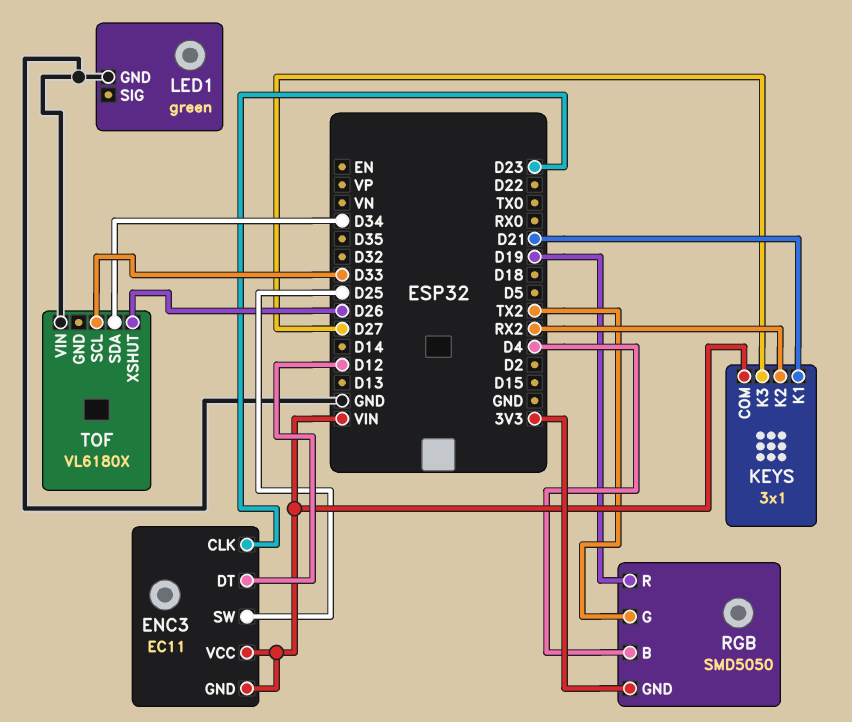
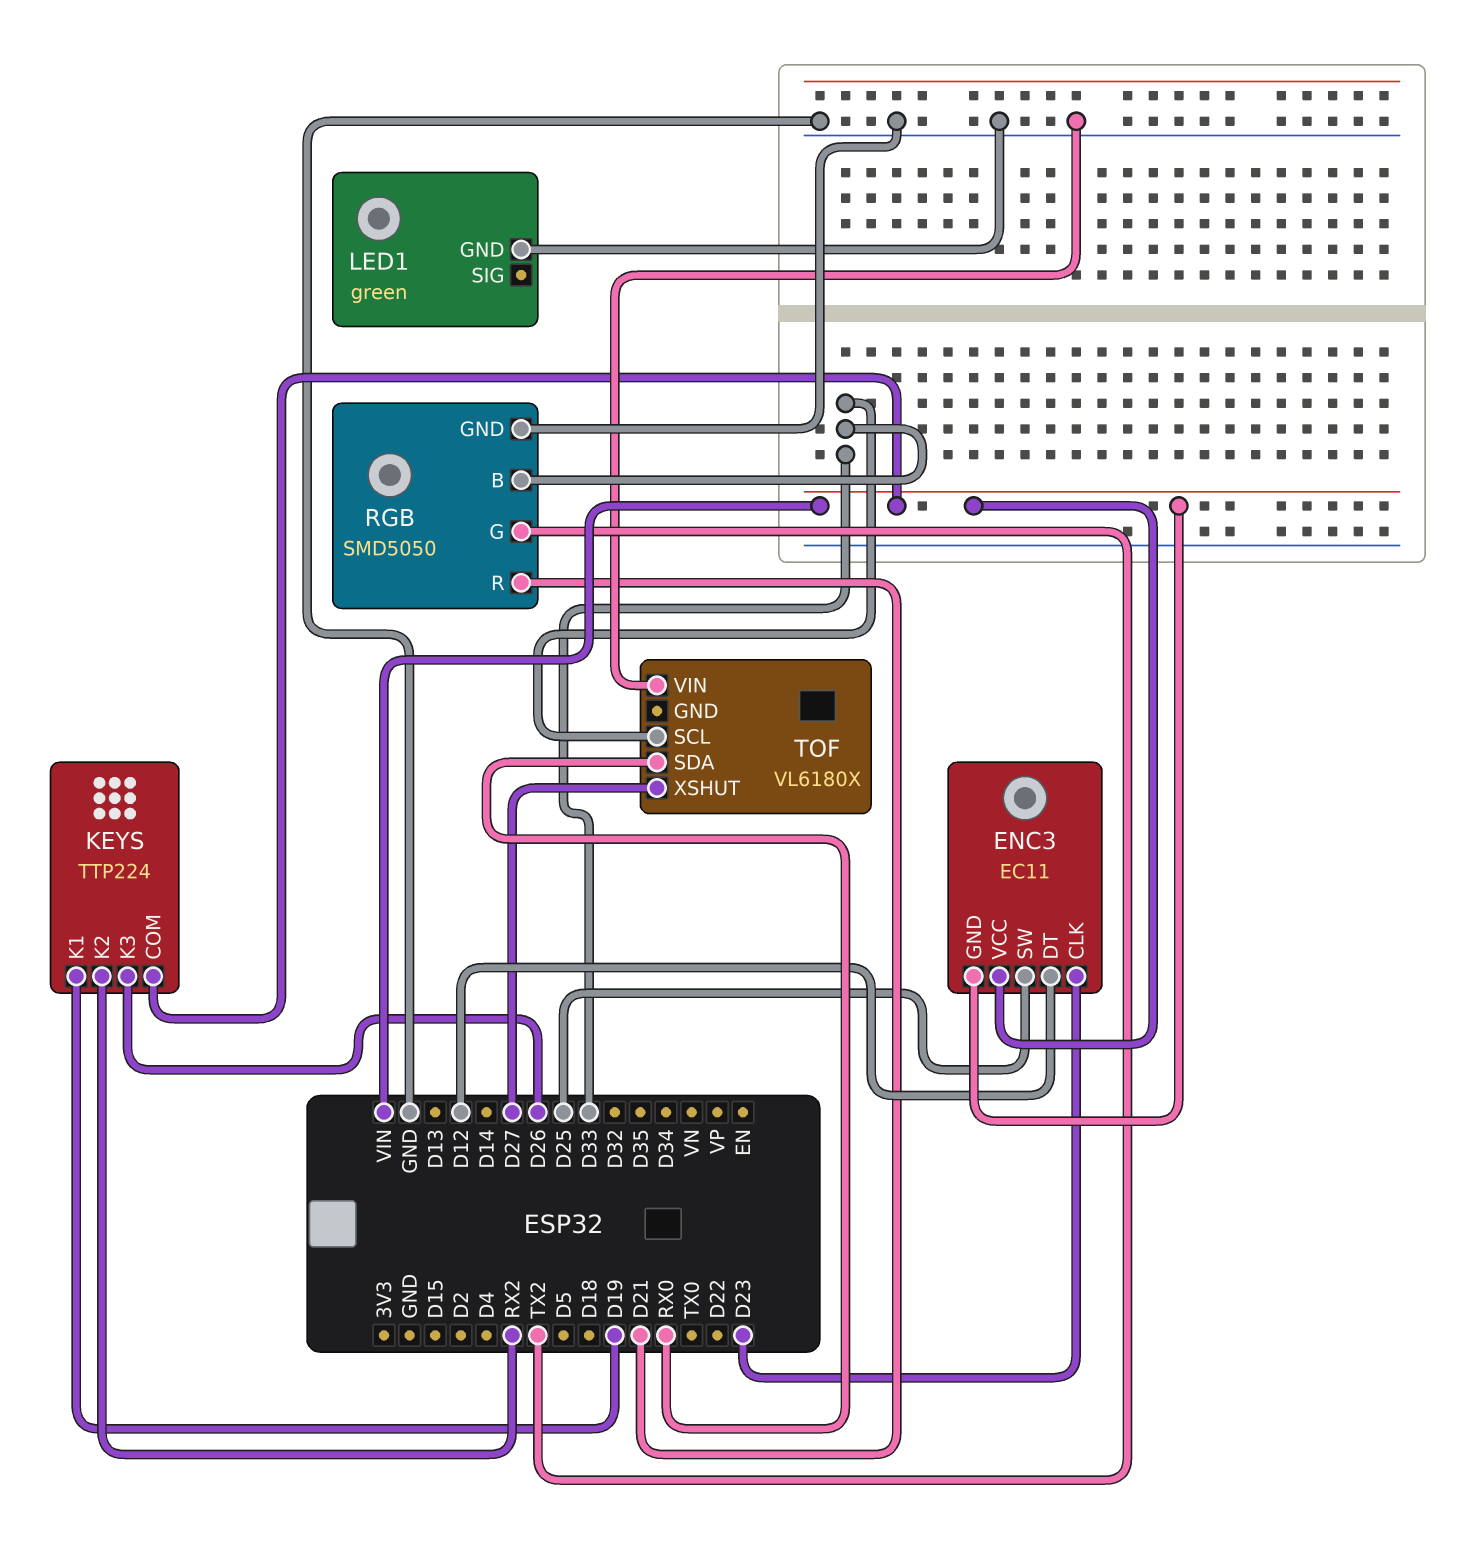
KEYS: 3x1 -> TTP224
KEYS pin K1: D21 -> D19
KEYS pin K3: D27 -> D26
RGB pin B: D4 -> D33
RGB pin GND: 3V3 -> GND
RGB pin R: D19 -> D21
TOF pin SDA: D34 -> RX0
TOF pin XSHUT: D26 -> D27

